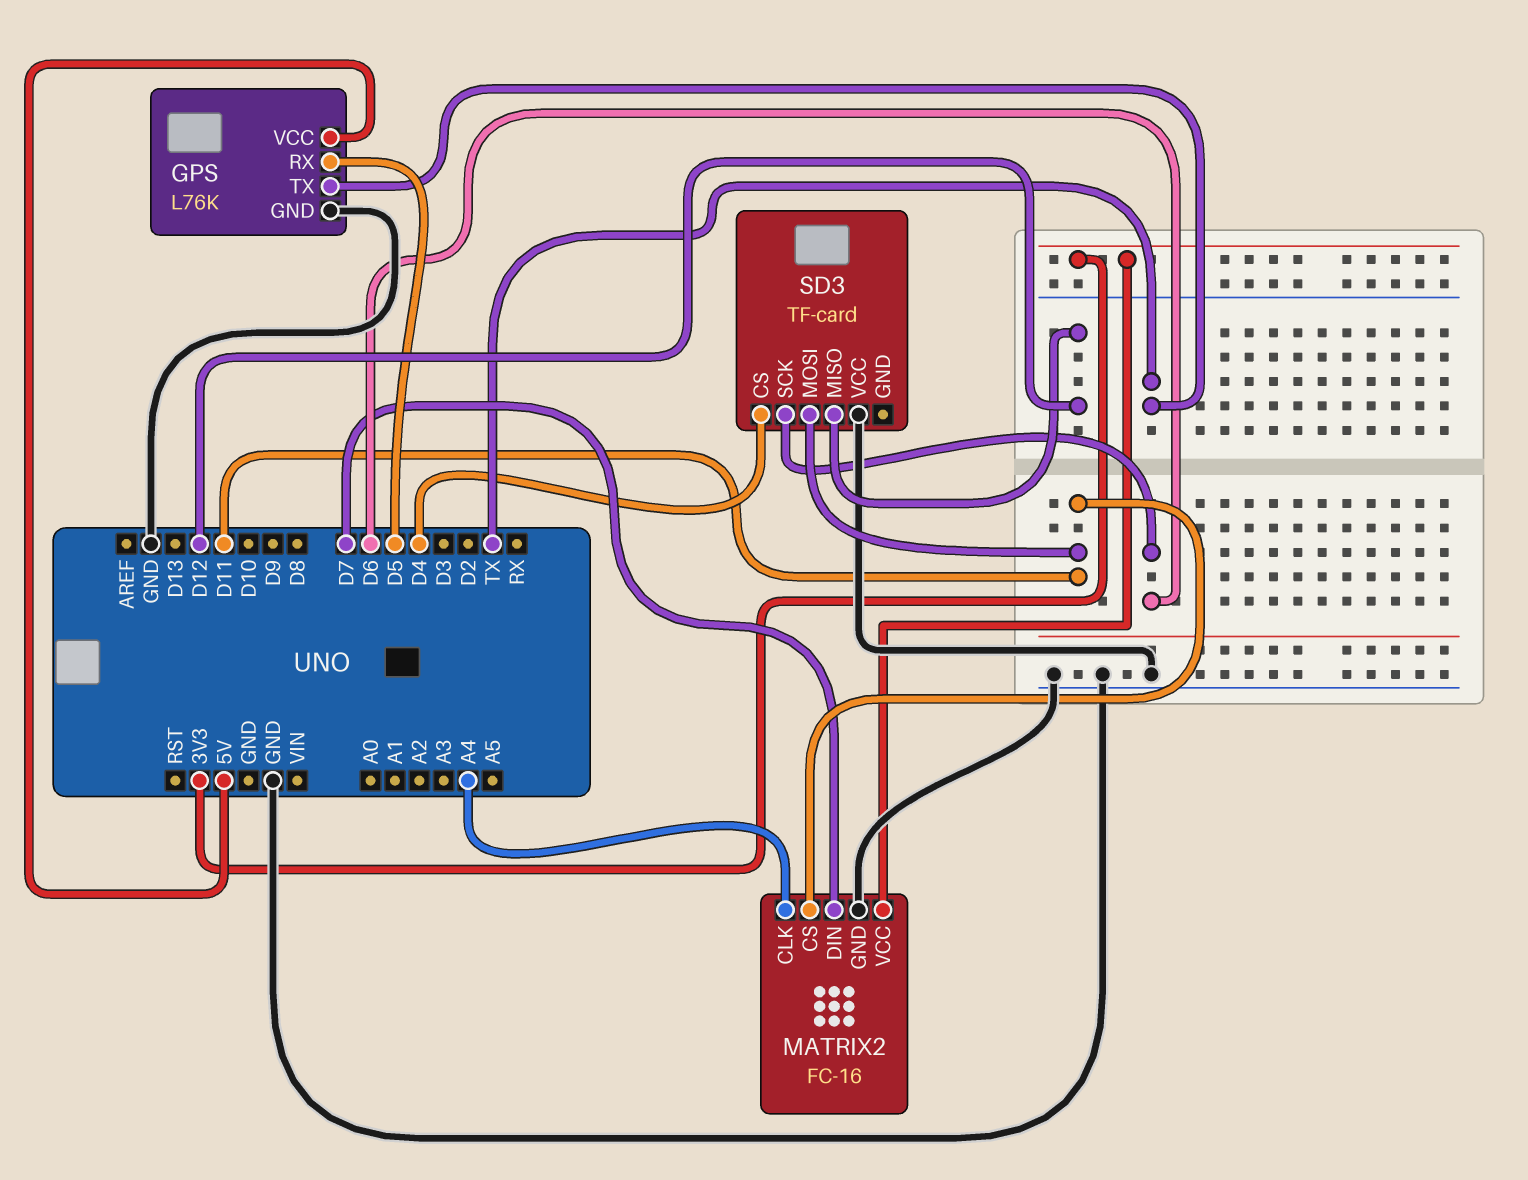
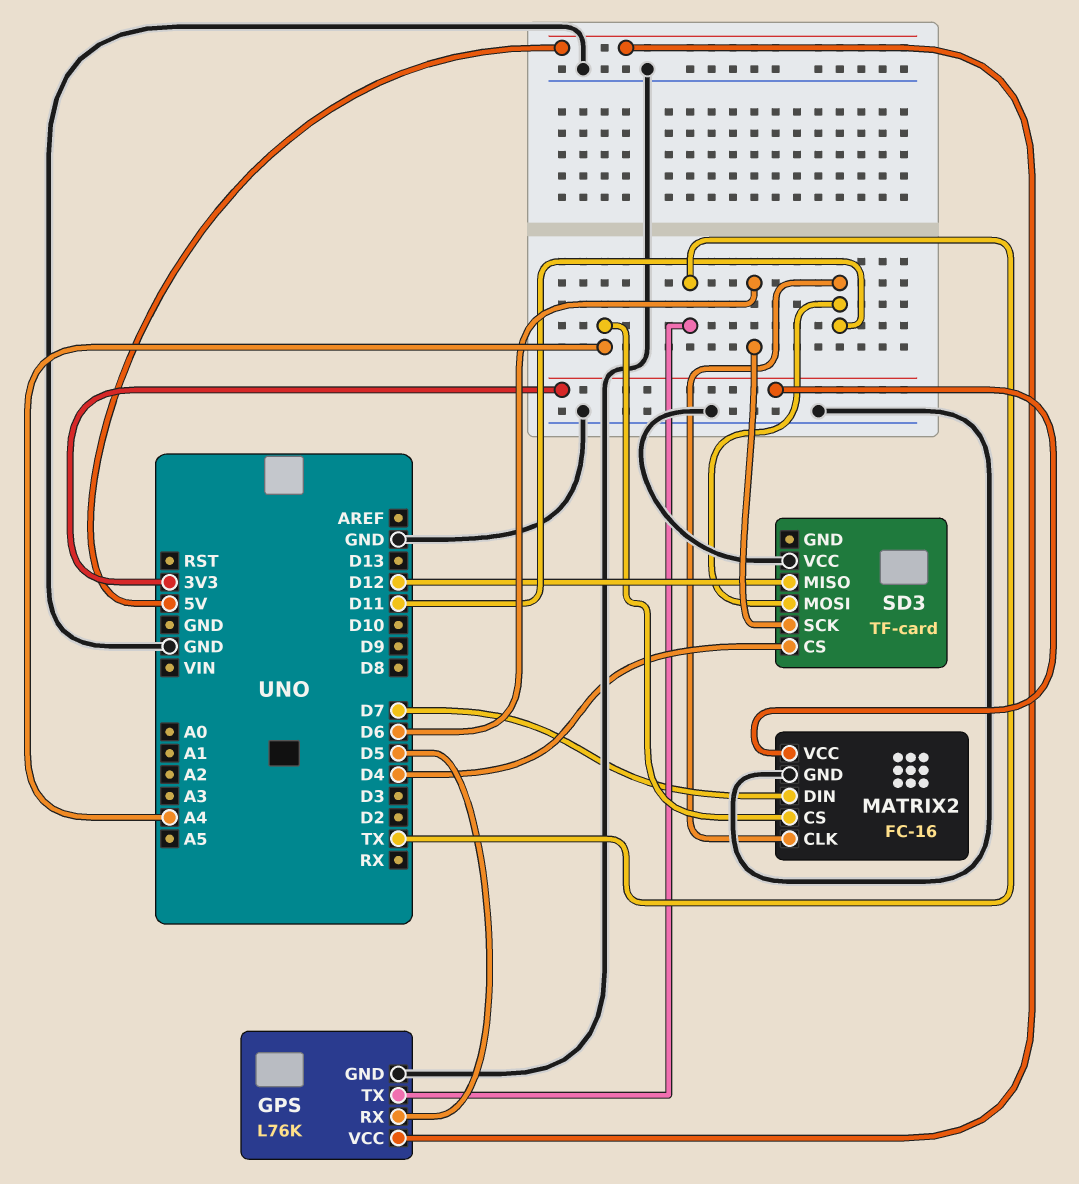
MATRIX2 pin CLK: A4 -> D11
MATRIX2 pin CS: D11 -> A4

